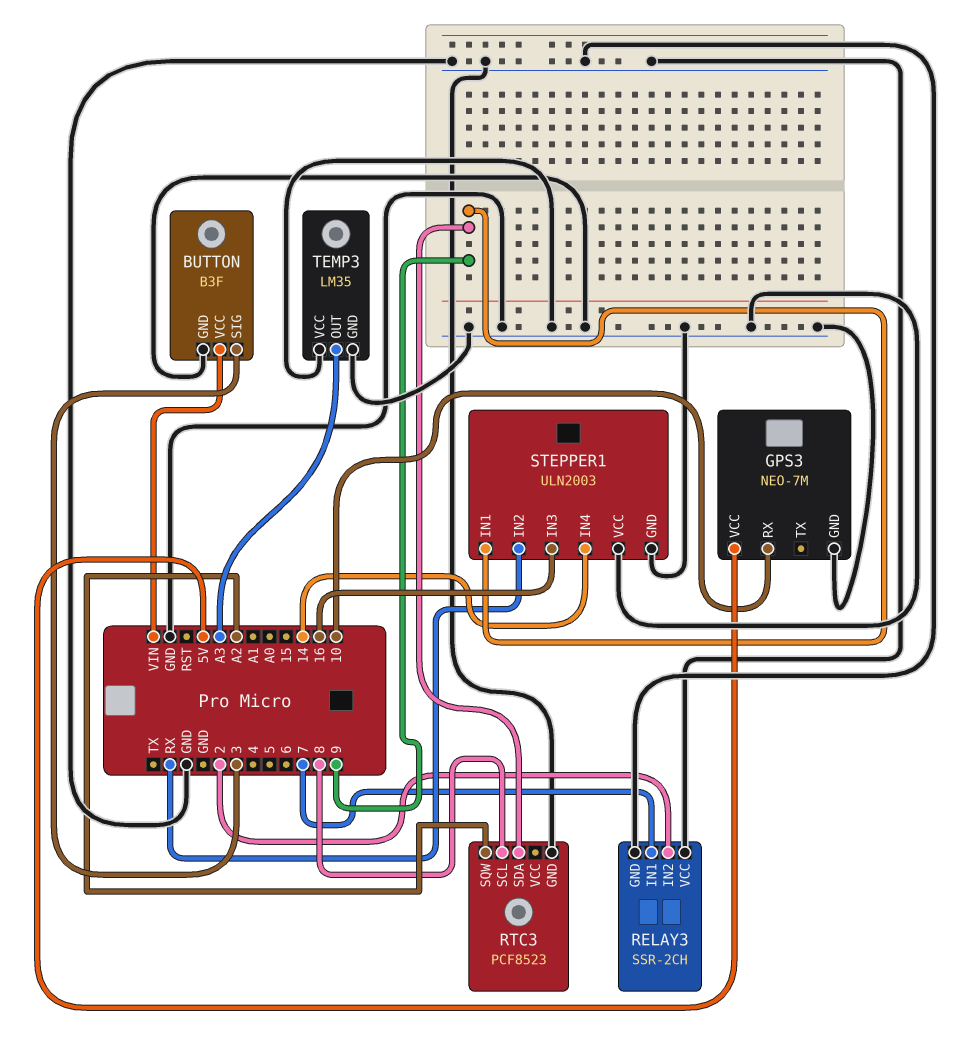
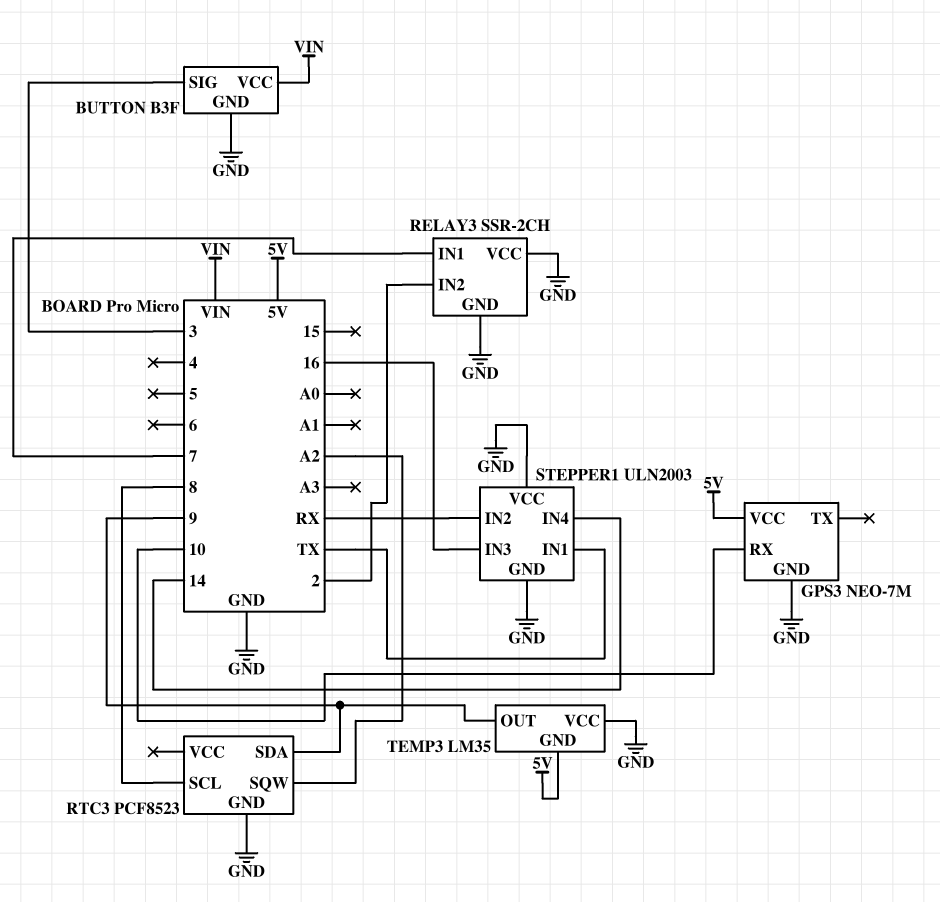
STEPPER1 pin IN1: 9 -> TX
TEMP3 pin GND: GND -> 5V
TEMP3 pin OUT: A3 -> 9

